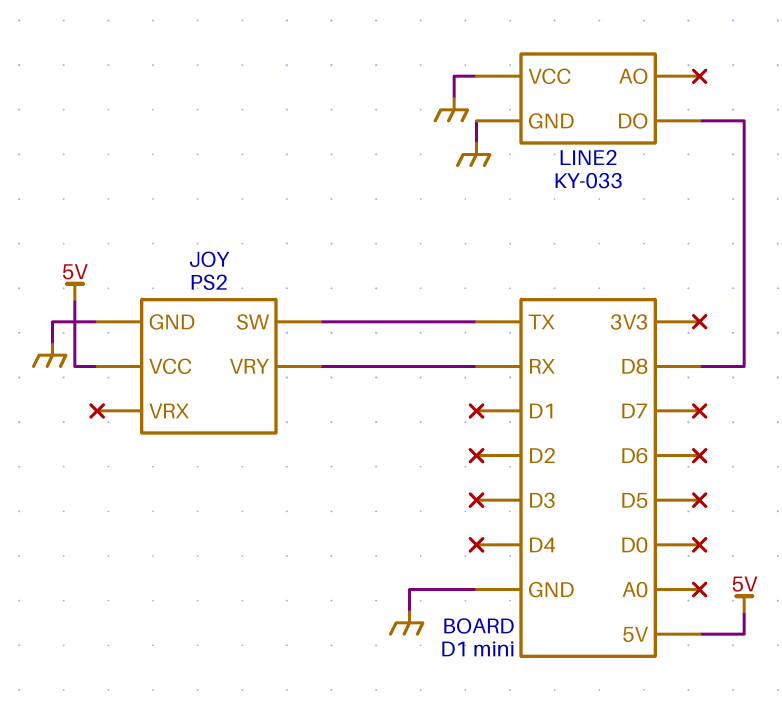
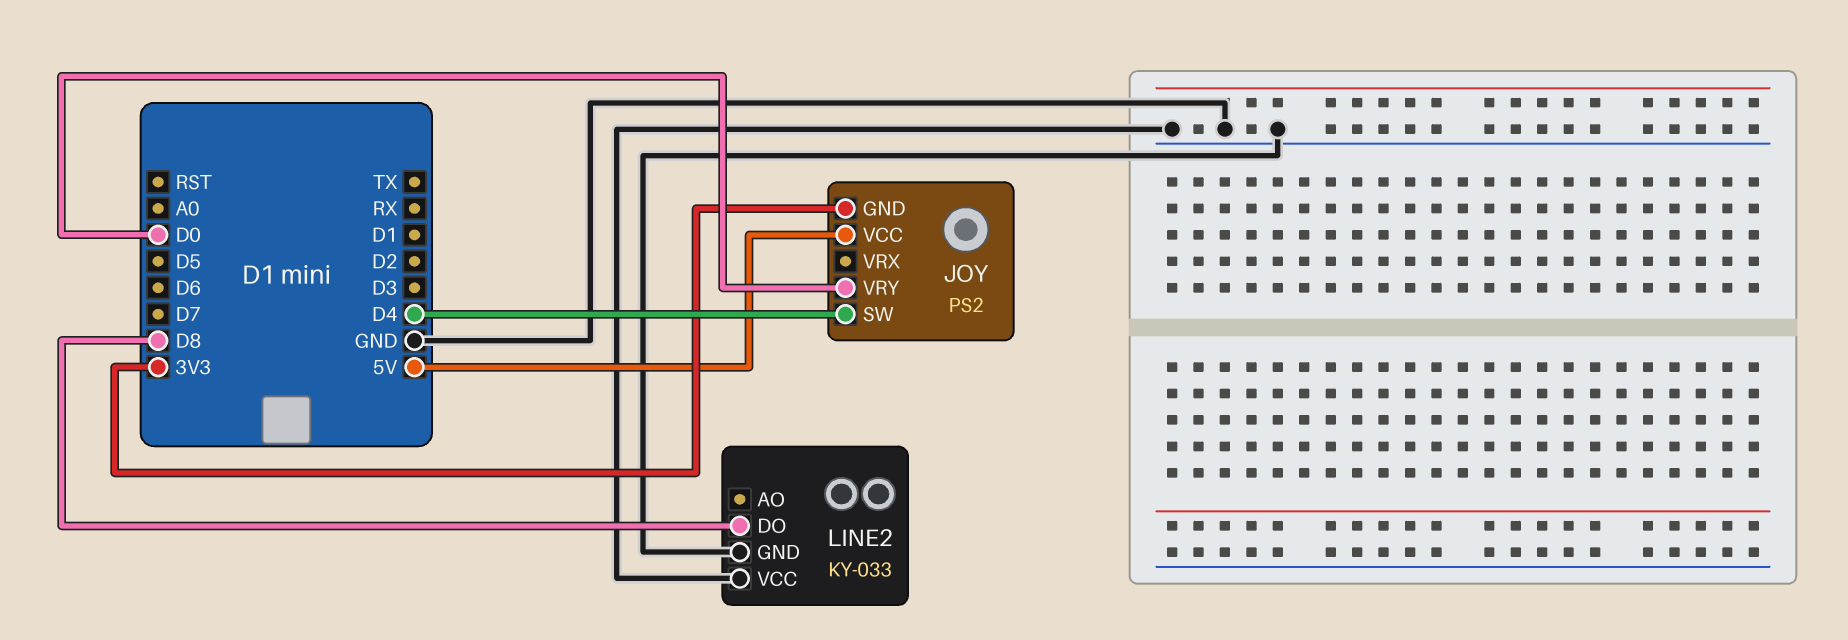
JOY pin GND: GND -> 3V3
JOY pin SW: TX -> D4
JOY pin VRY: RX -> D0

